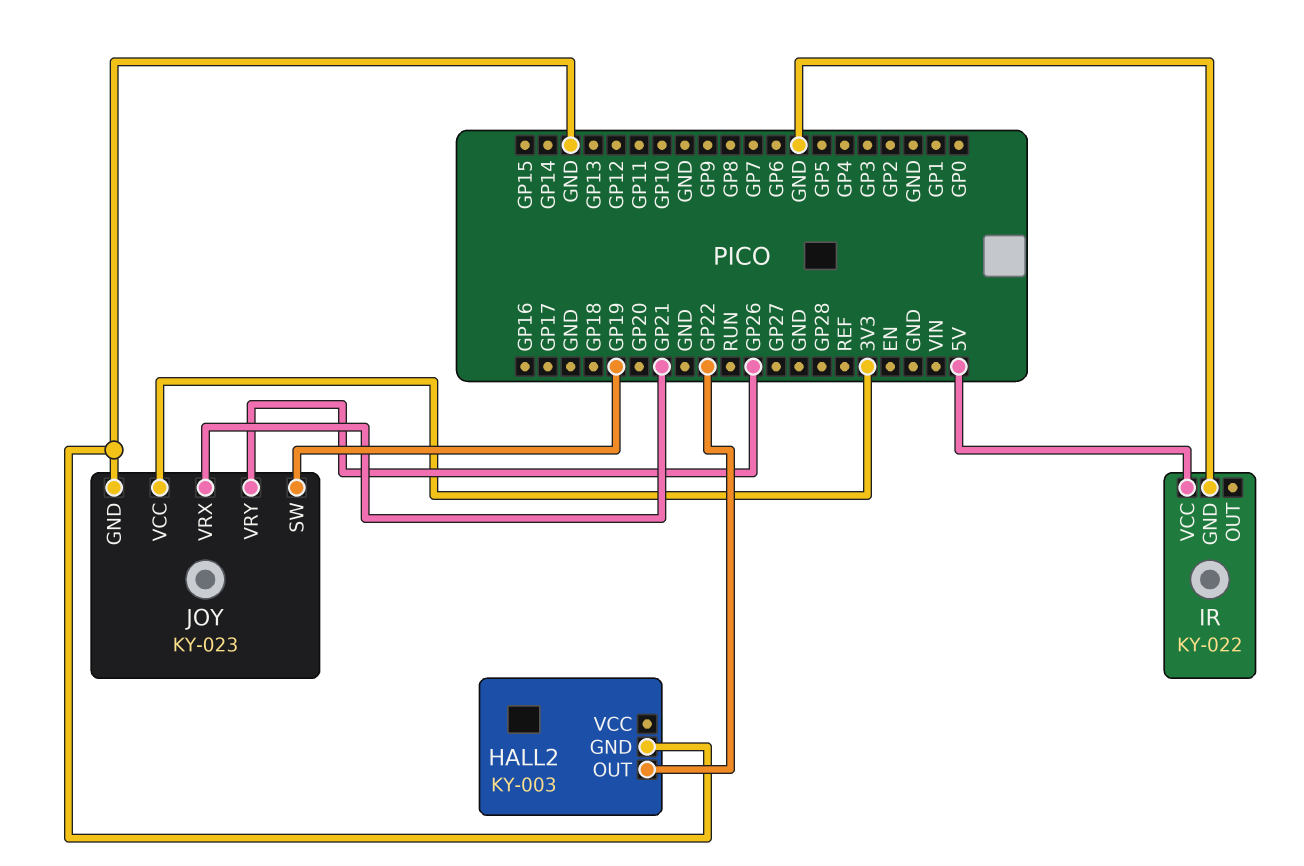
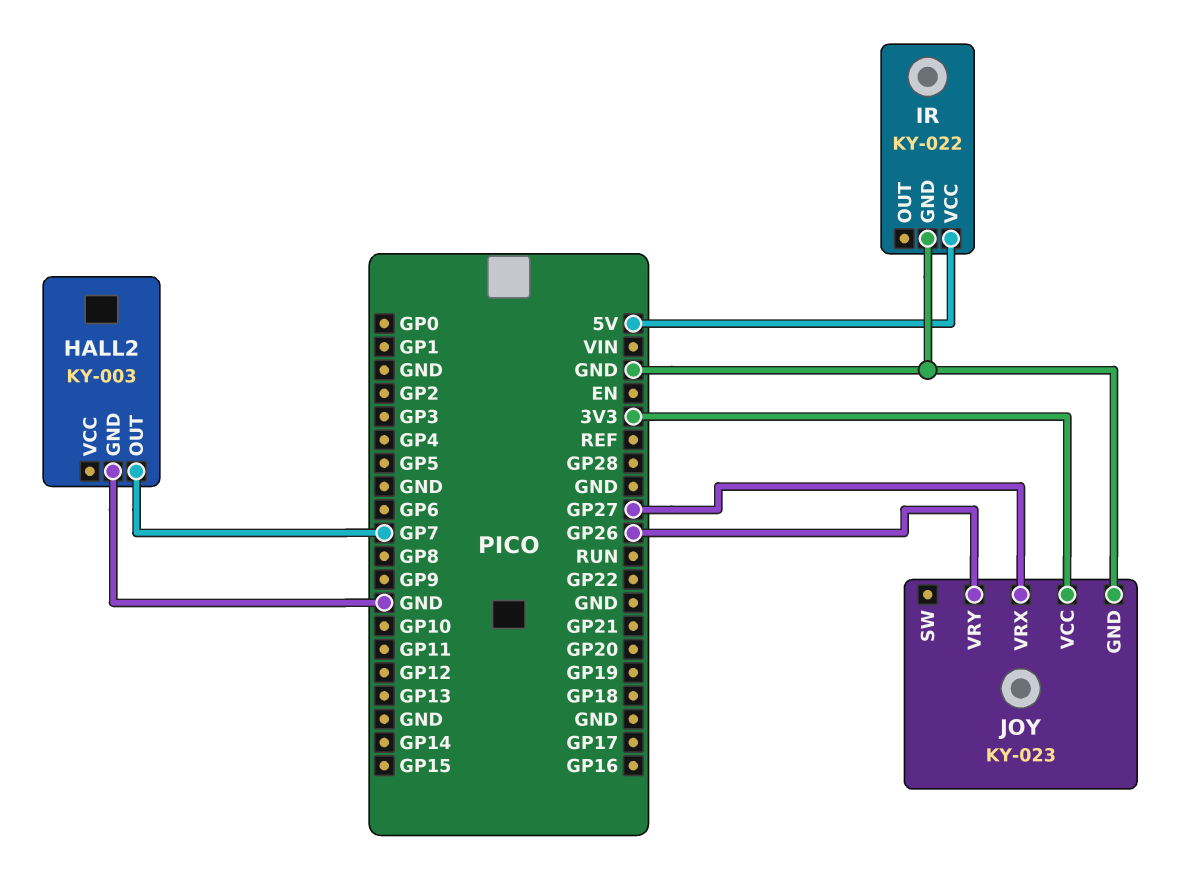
HALL2 pin OUT: GP22 -> GP7
JOY pin SW: GP19 -> none
JOY pin VRX: GP21 -> GP27

